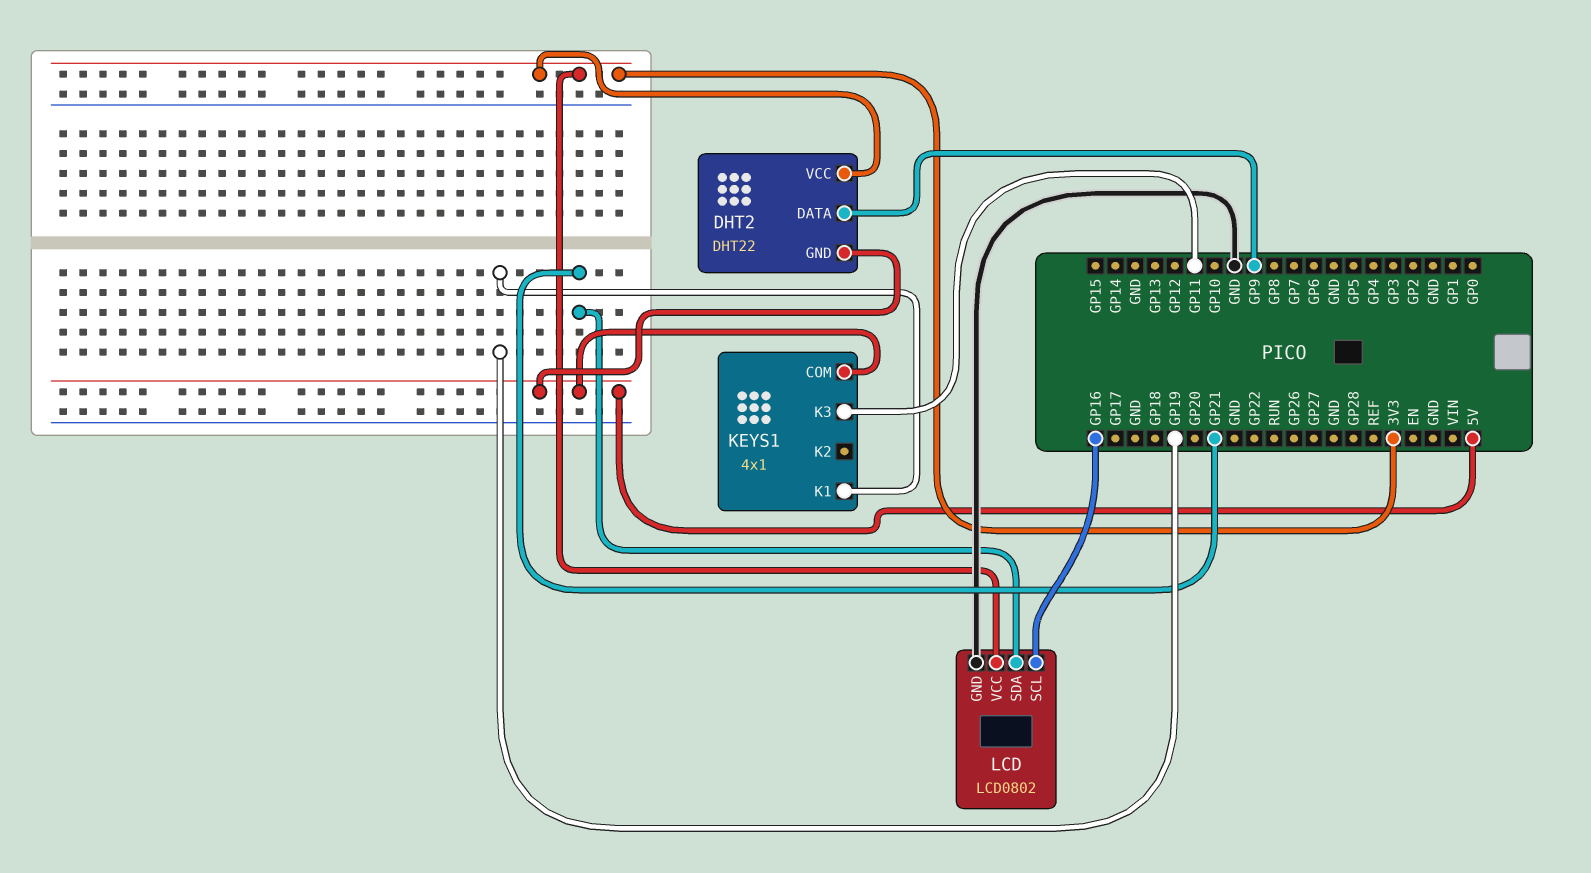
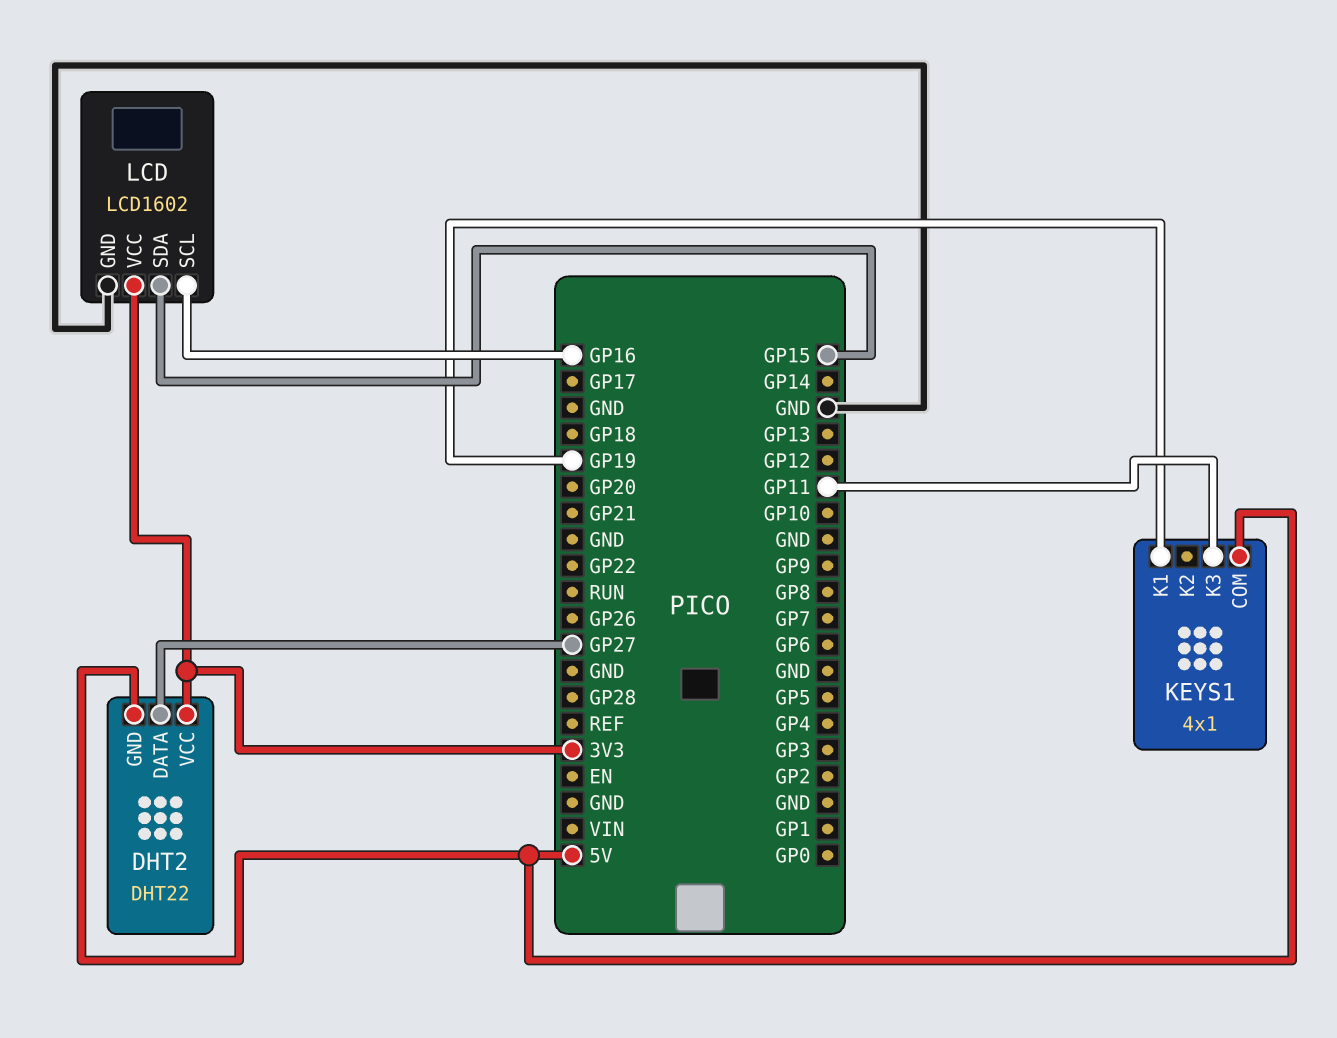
DHT2 pin DATA: GP9 -> GP27
LCD: LCD0802 -> LCD1602
LCD pin SDA: GP21 -> GP15

